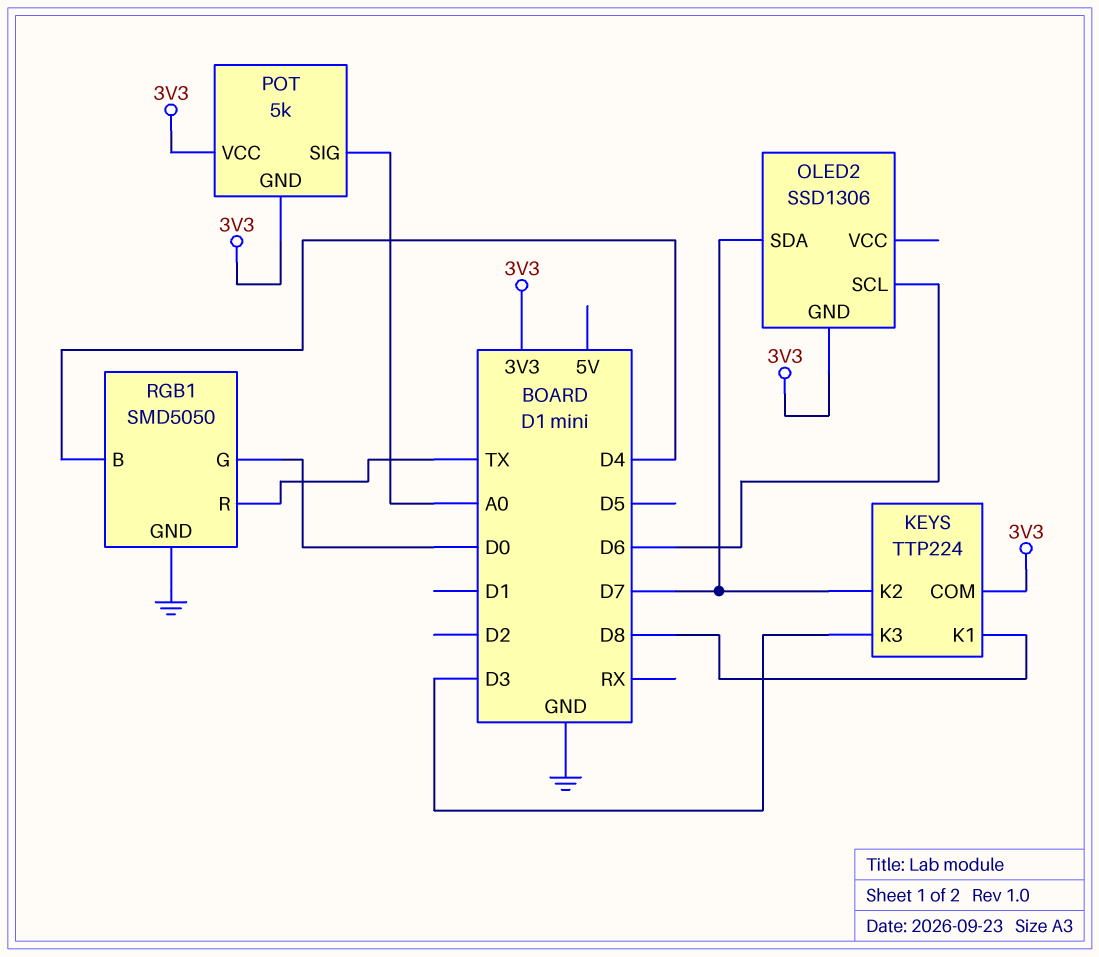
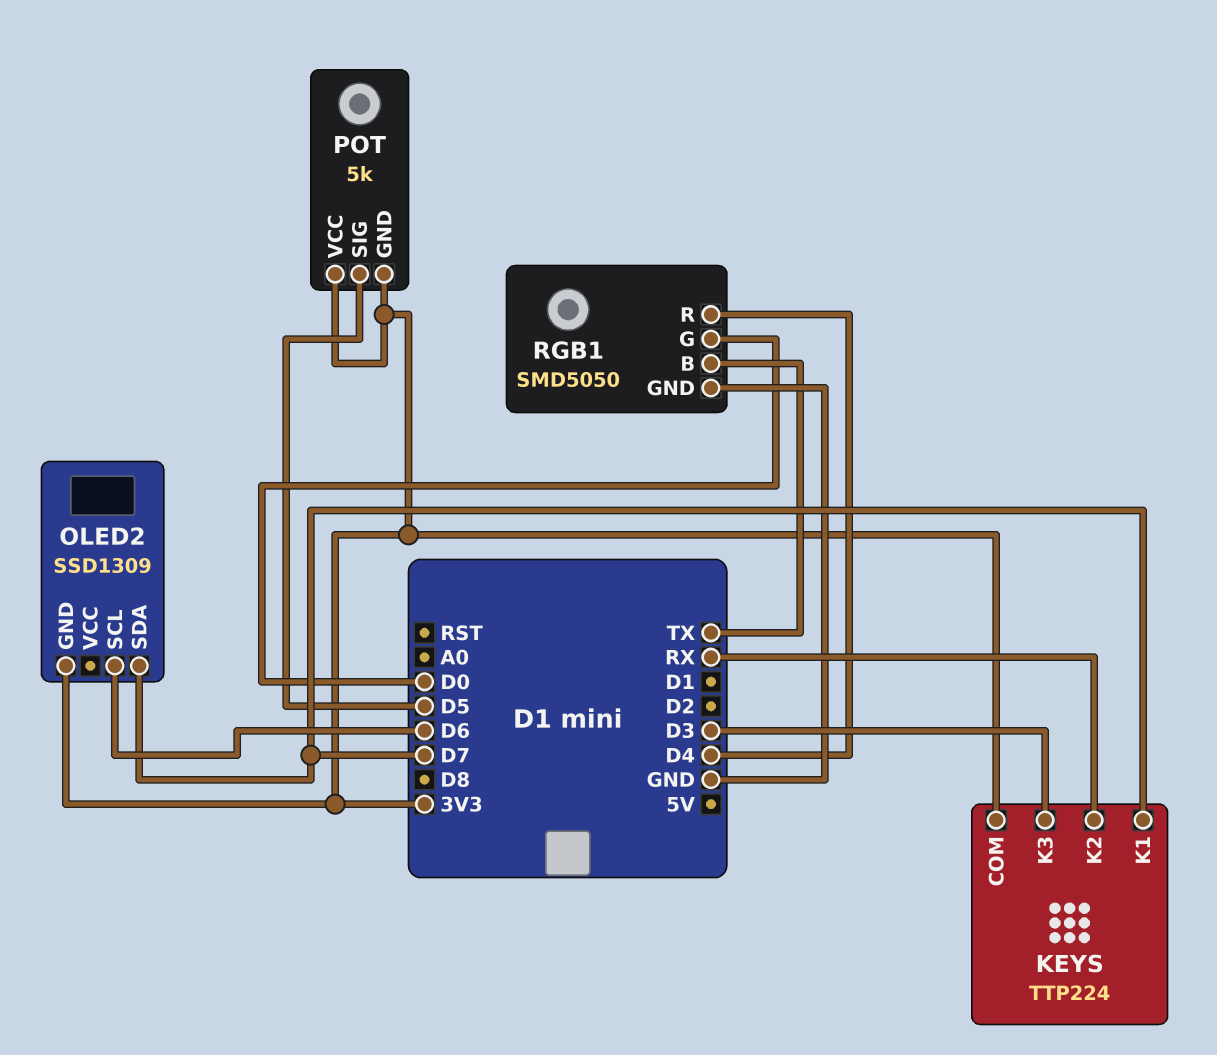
KEYS pin K1: D8 -> D7
KEYS pin K2: D7 -> RX
OLED2: SSD1306 -> SSD1309
POT pin SIG: A0 -> D5
RGB1 pin B: D4 -> TX
RGB1 pin R: TX -> D4

